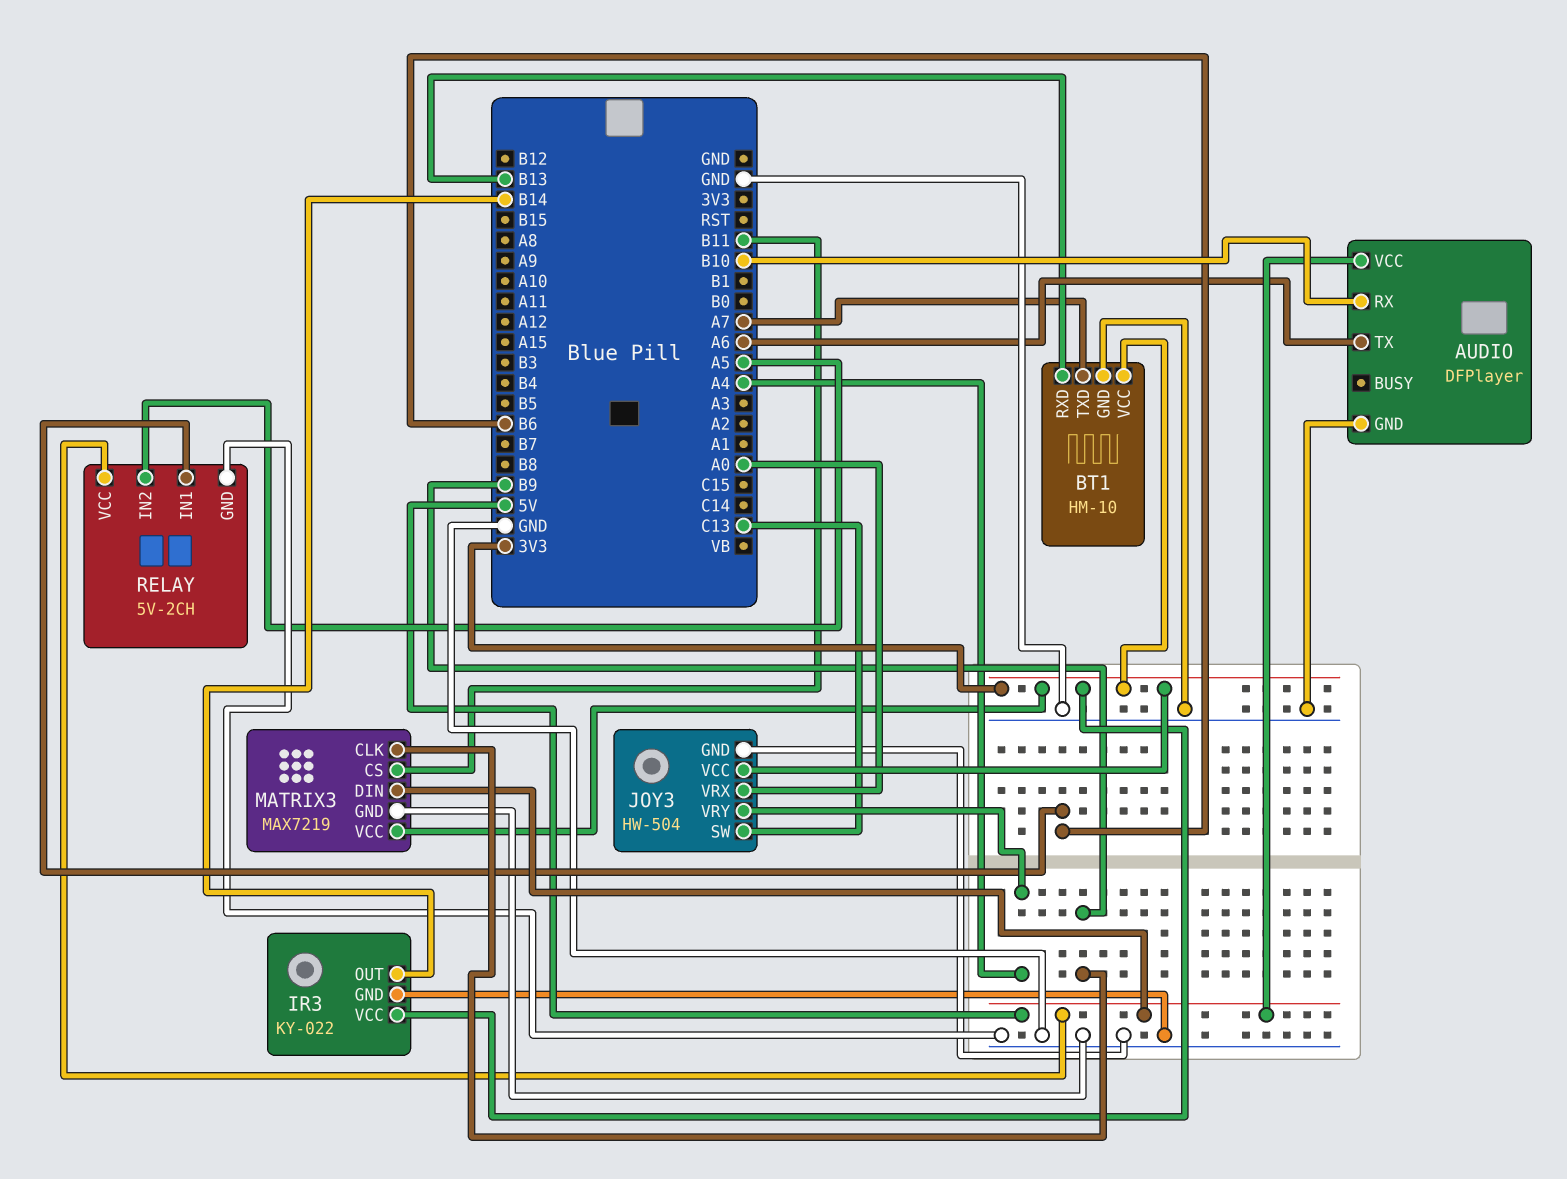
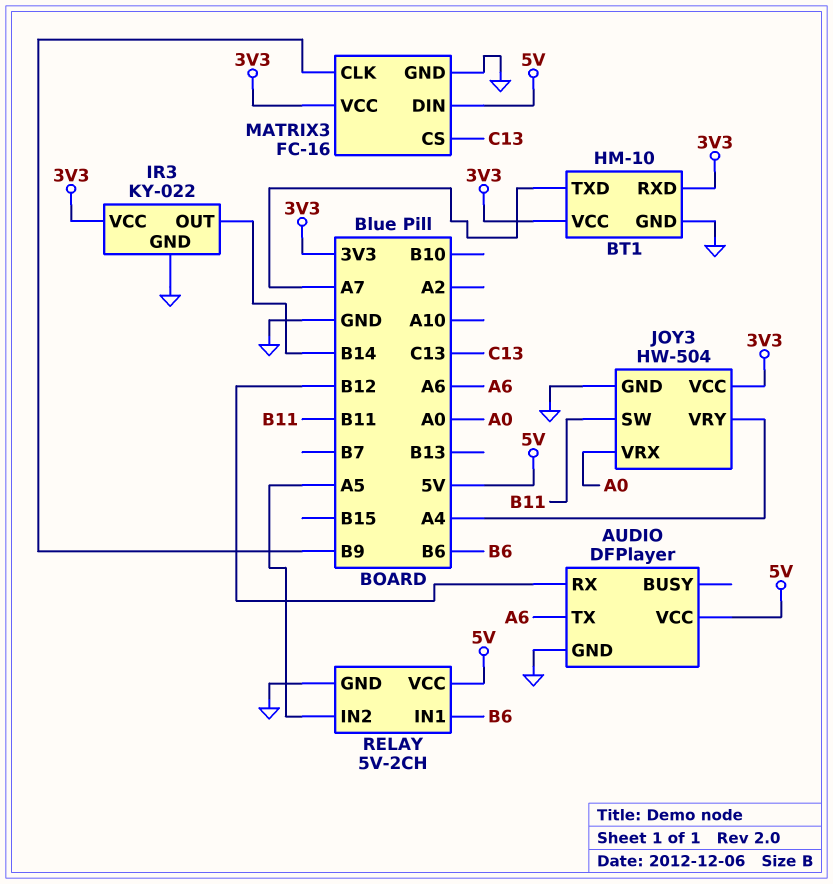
AUDIO pin RX: B10 -> B12
BT1 pin RXD: B13 -> 3V3
JOY3 pin SW: C13 -> B11
MATRIX3: MAX7219 -> FC-16
MATRIX3 pin CS: B11 -> C13

